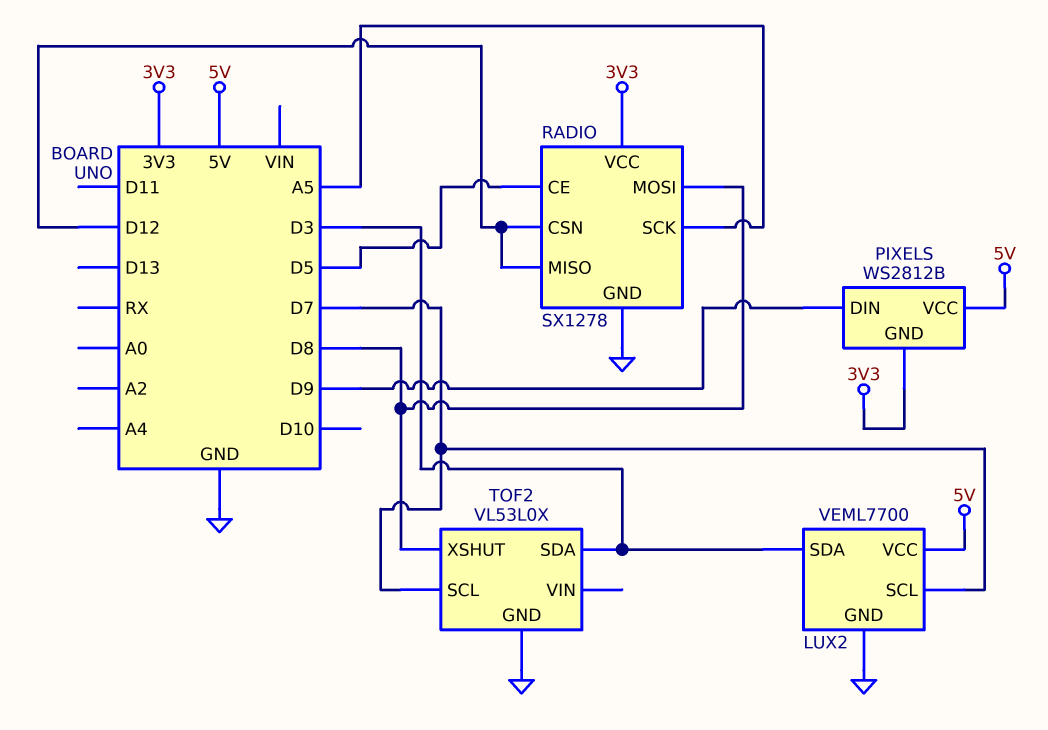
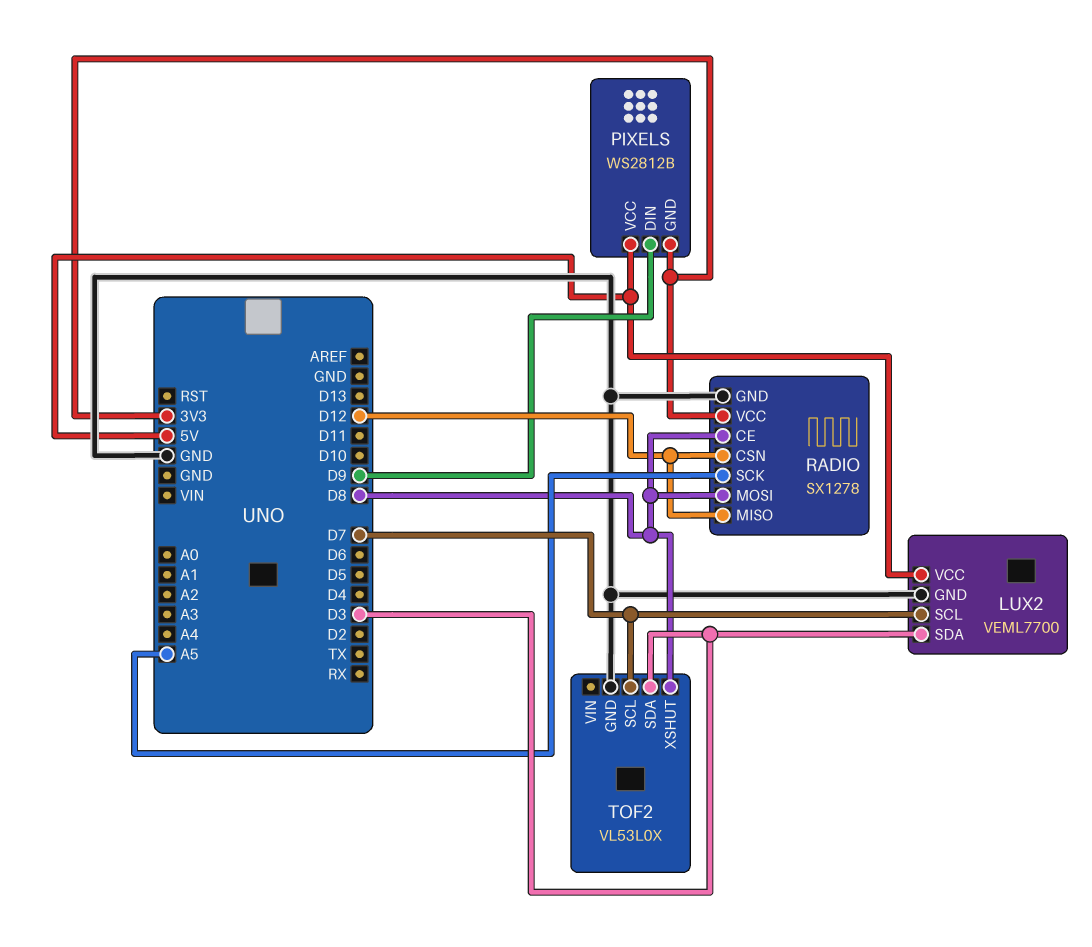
RADIO pin CE: D5 -> D8

